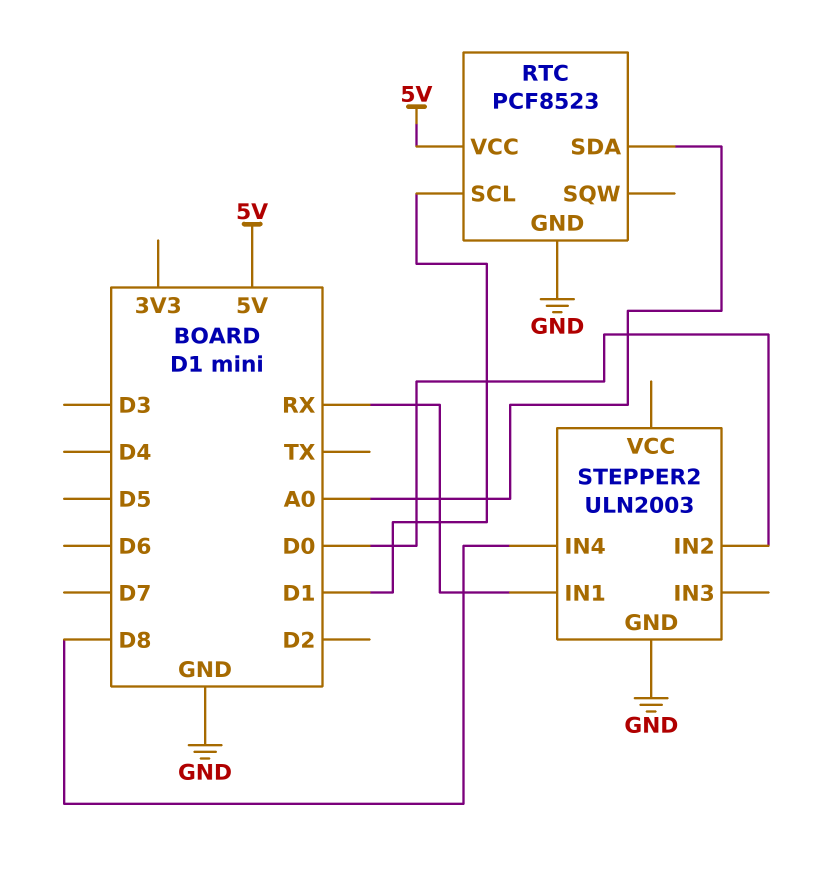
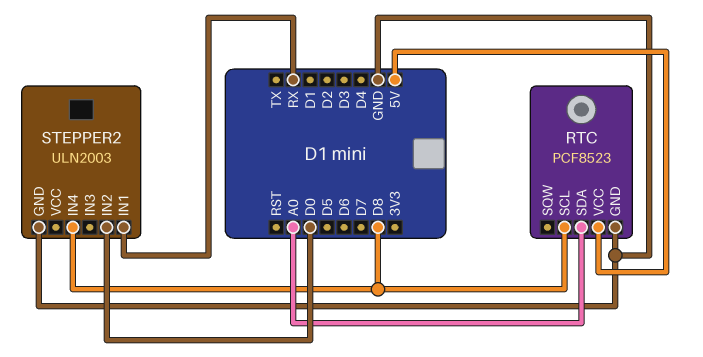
RTC pin SCL: D1 -> D8

